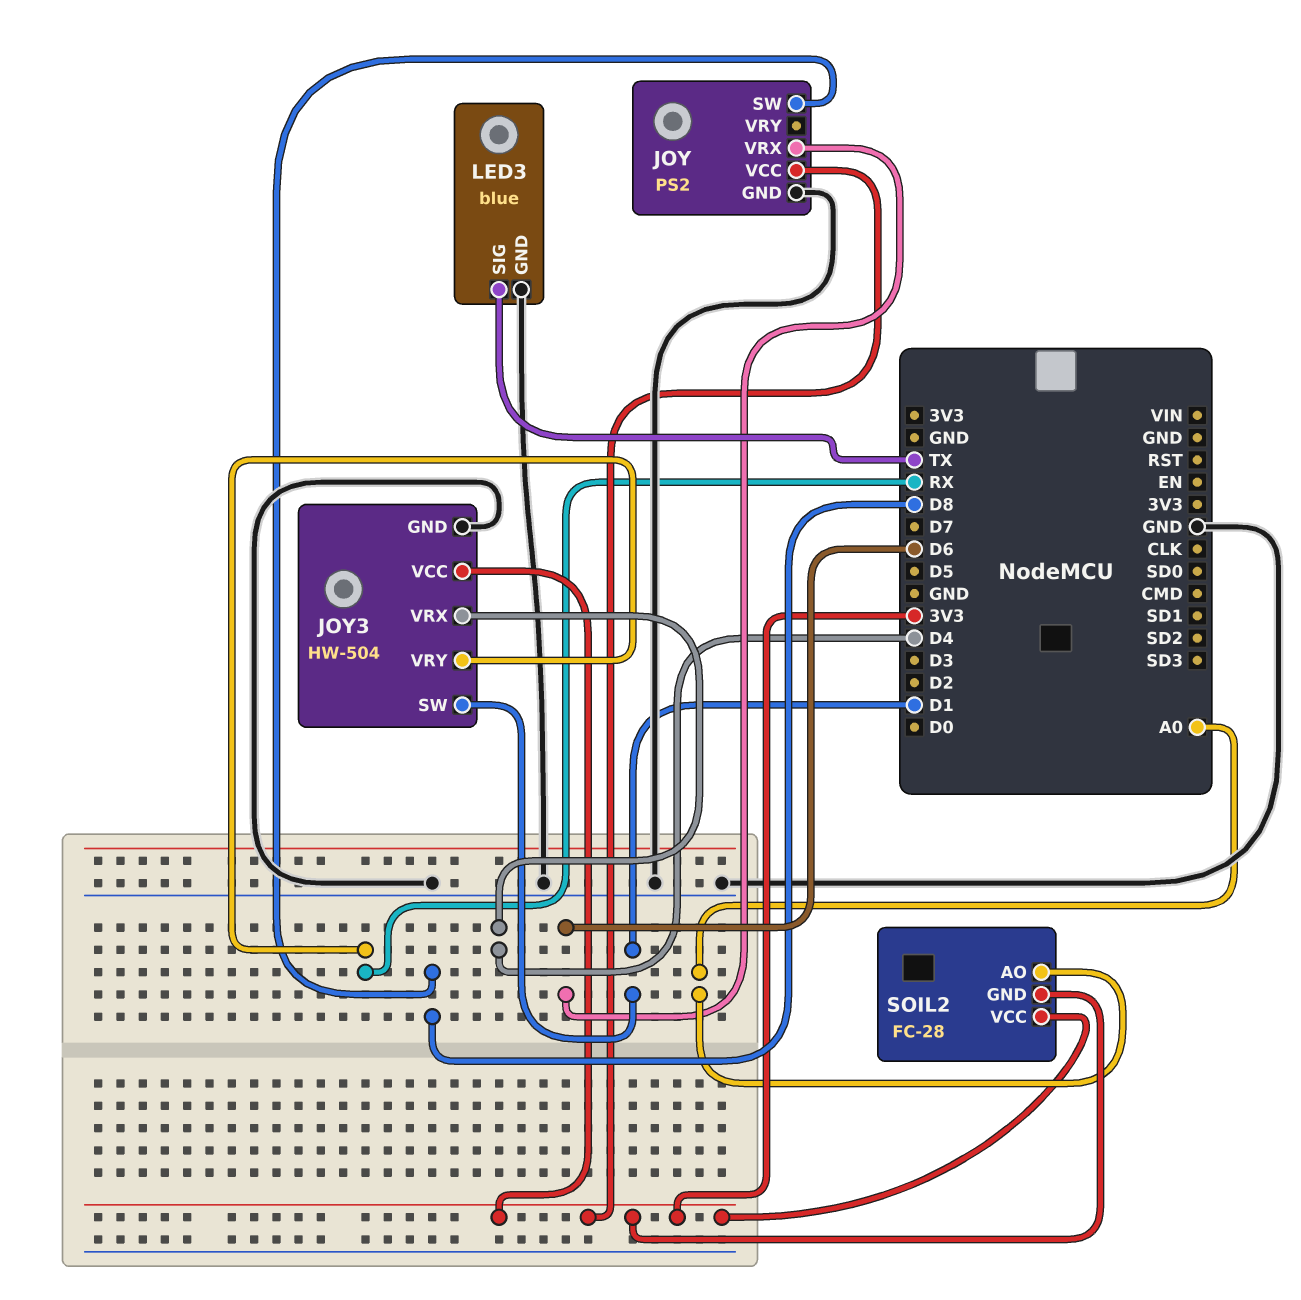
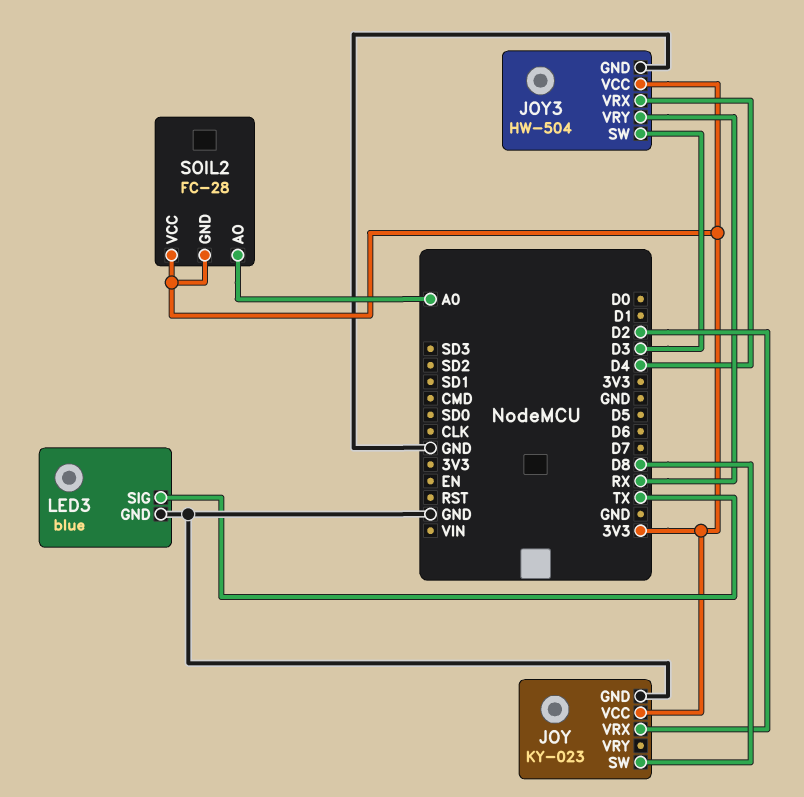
JOY: PS2 -> KY-023
JOY pin VRX: D6 -> D2
JOY3 pin SW: D1 -> D3

